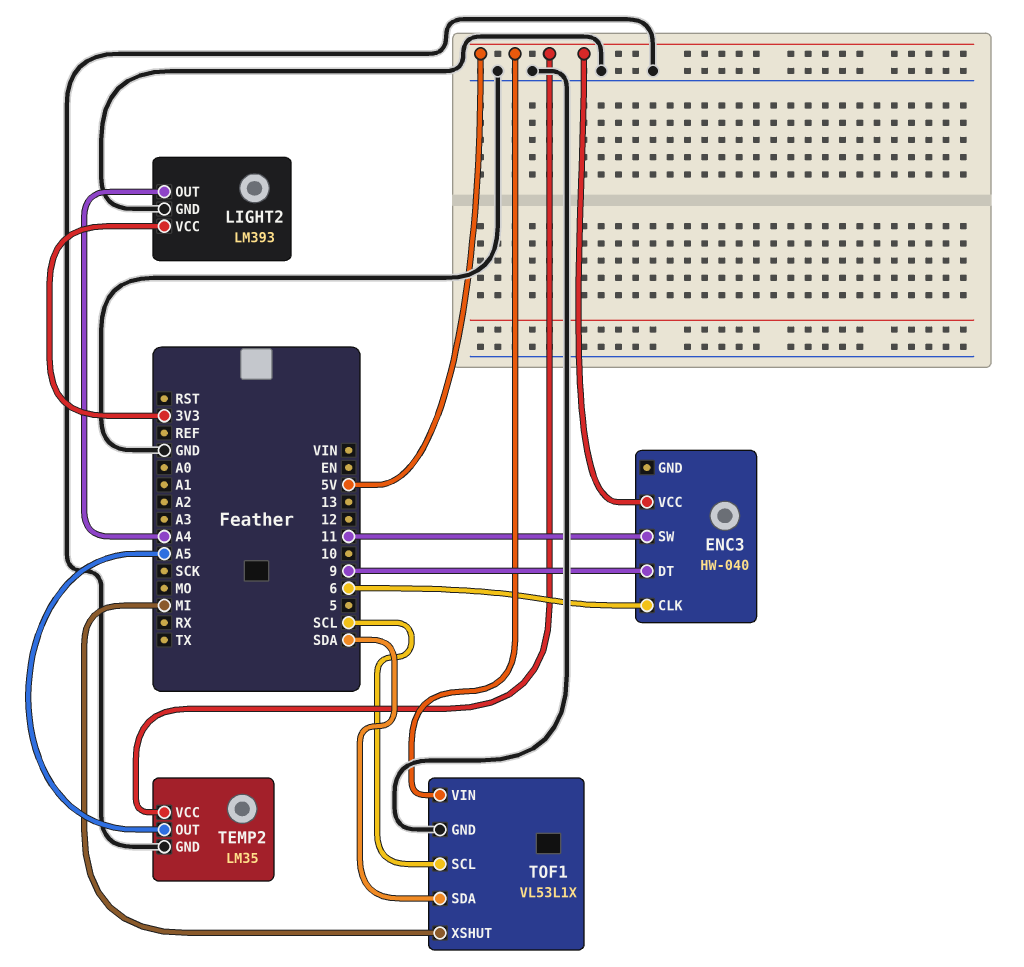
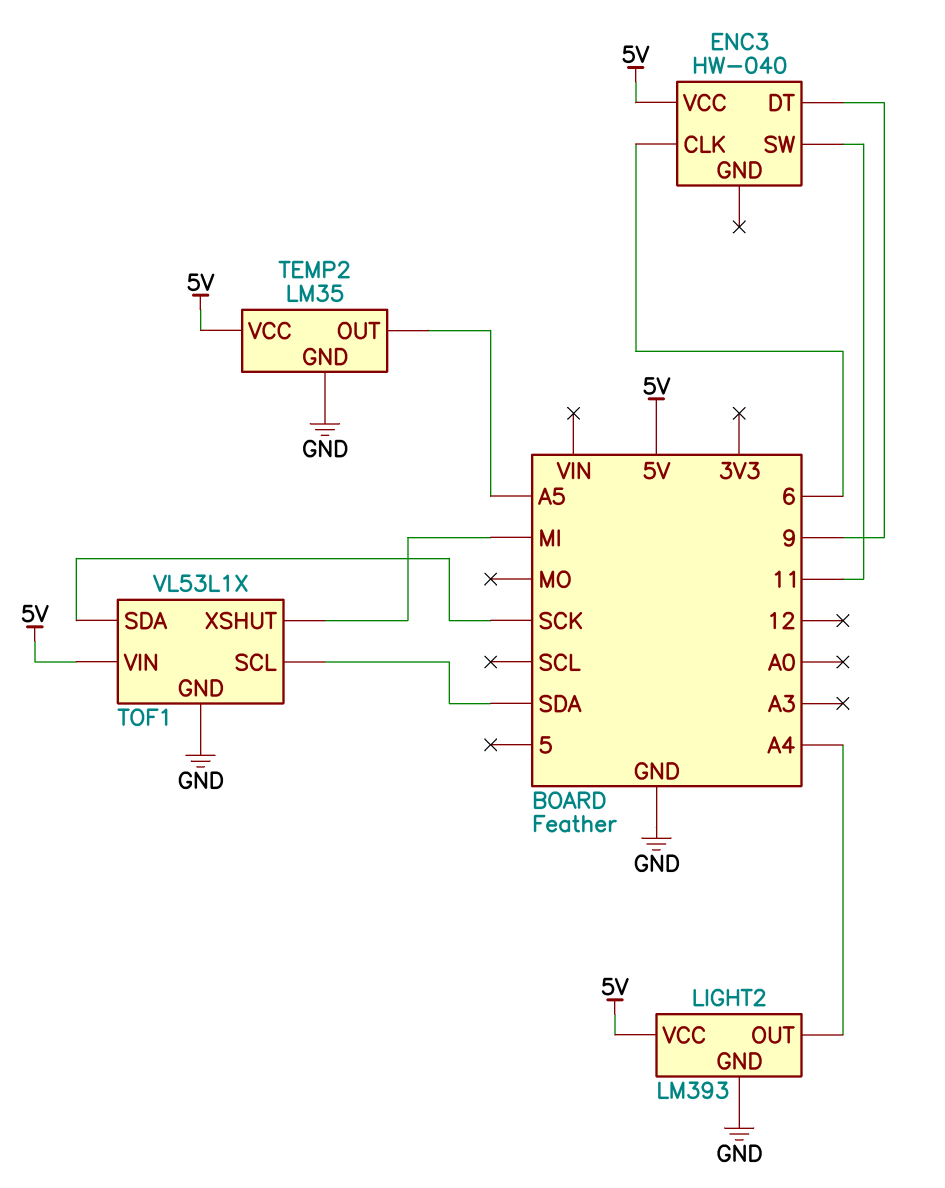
LIGHT2 pin VCC: 3V3 -> 5V
TOF1 pin SCL: SCL -> SDA
TOF1 pin SDA: SDA -> SCK

